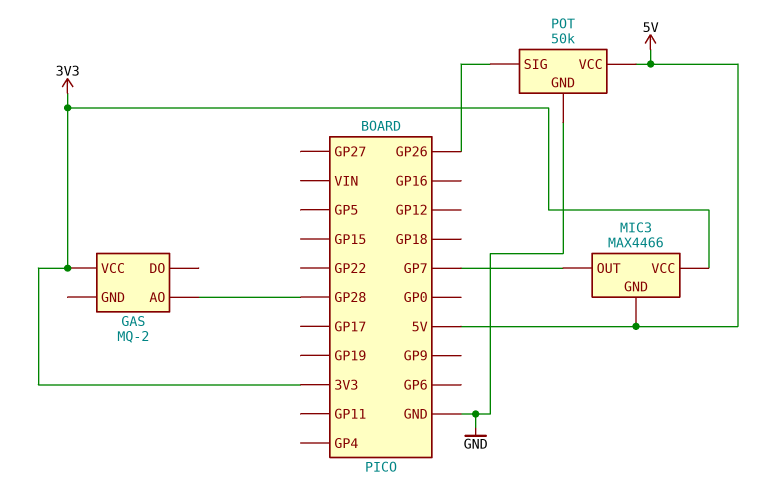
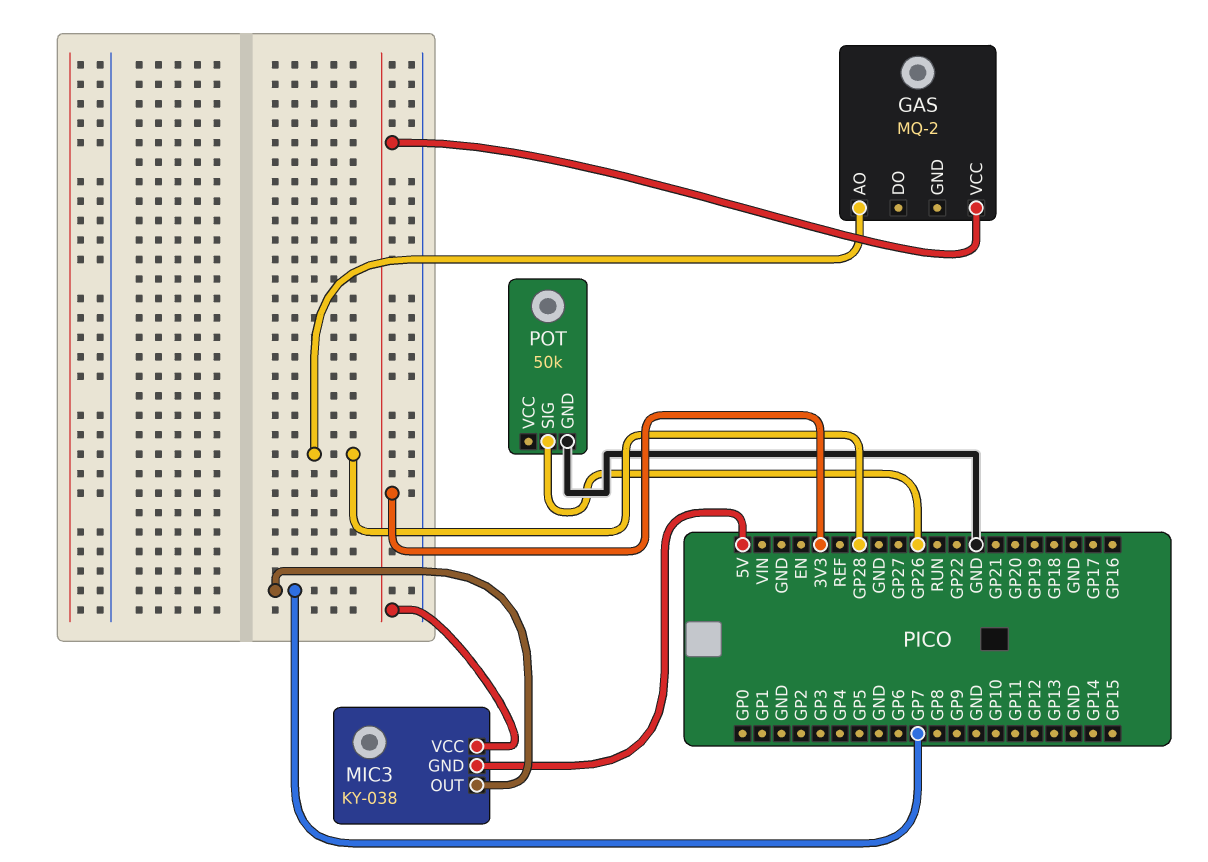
MIC3: MAX4466 -> KY-038
POT pin VCC: 5V -> none

